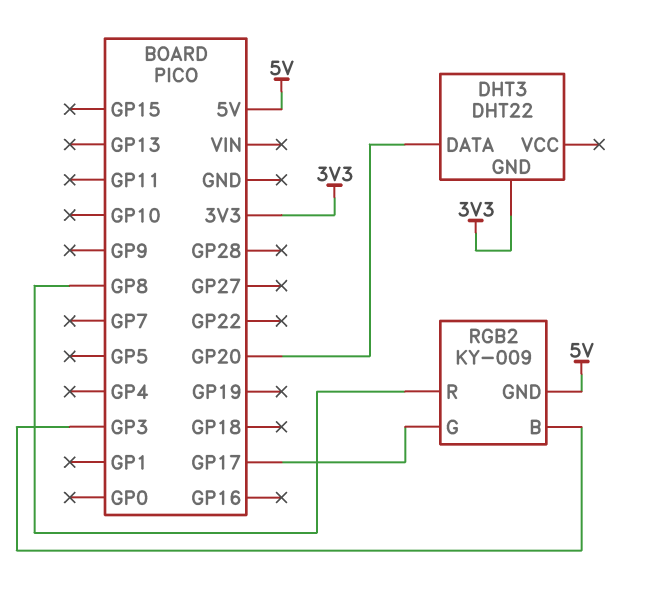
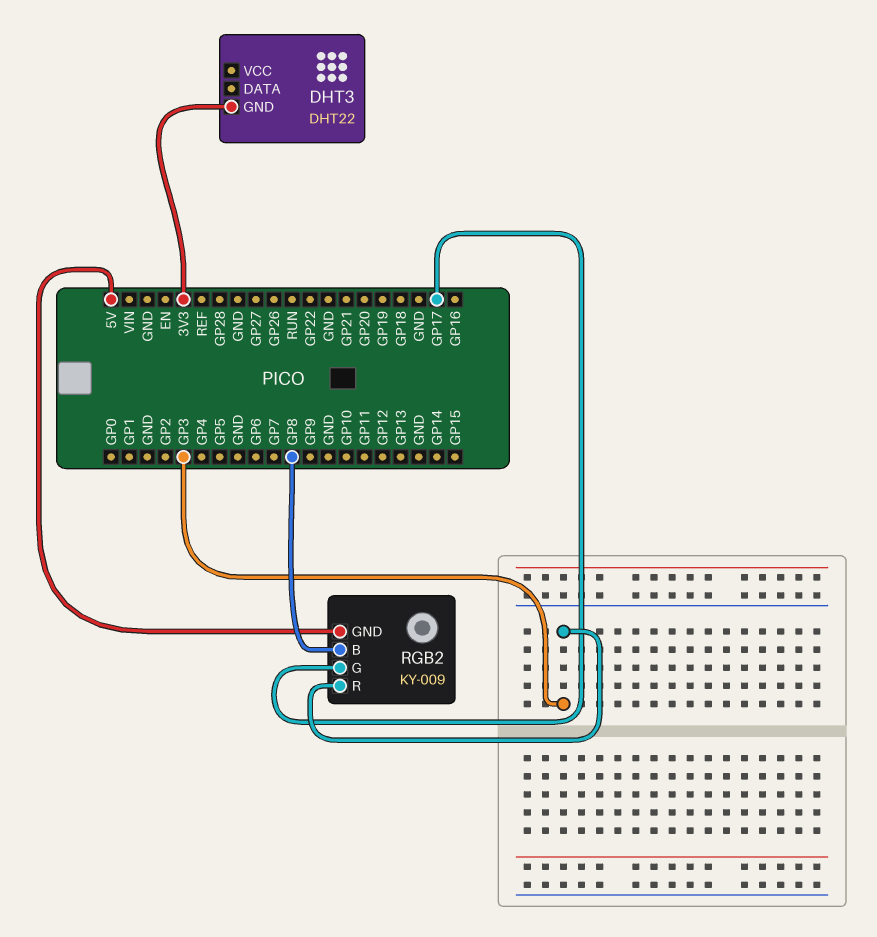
DHT3 pin DATA: GP20 -> none
RGB2 pin B: GP3 -> GP8
RGB2 pin R: GP8 -> GP3

